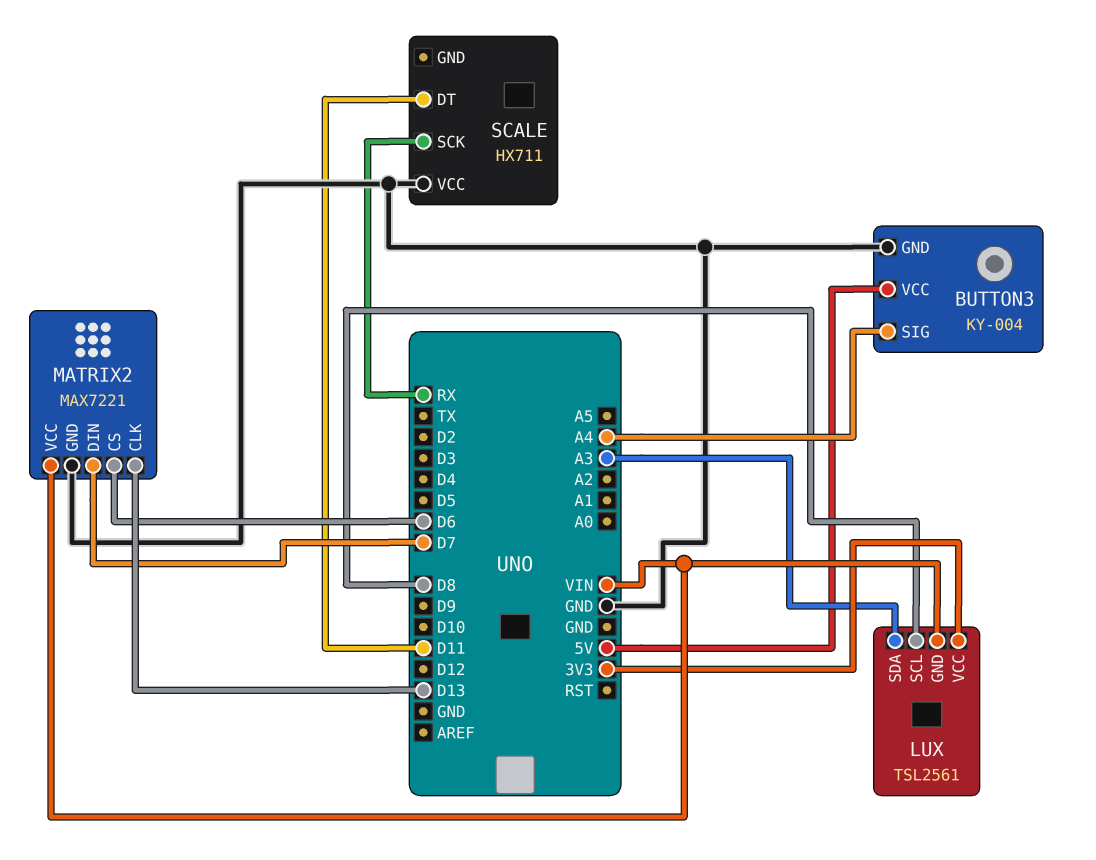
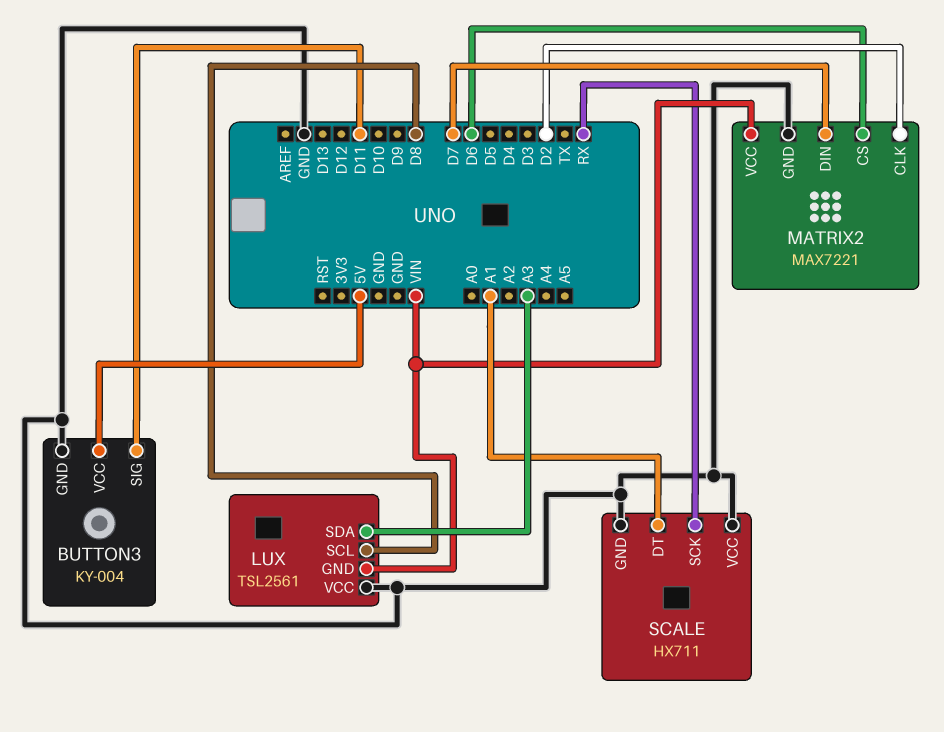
BUTTON3 pin SIG: A4 -> D11
LUX pin VCC: 3V3 -> GND
MATRIX2 pin CLK: D13 -> D2
SCALE pin DT: D11 -> A1
SCALE pin GND: none -> GND

